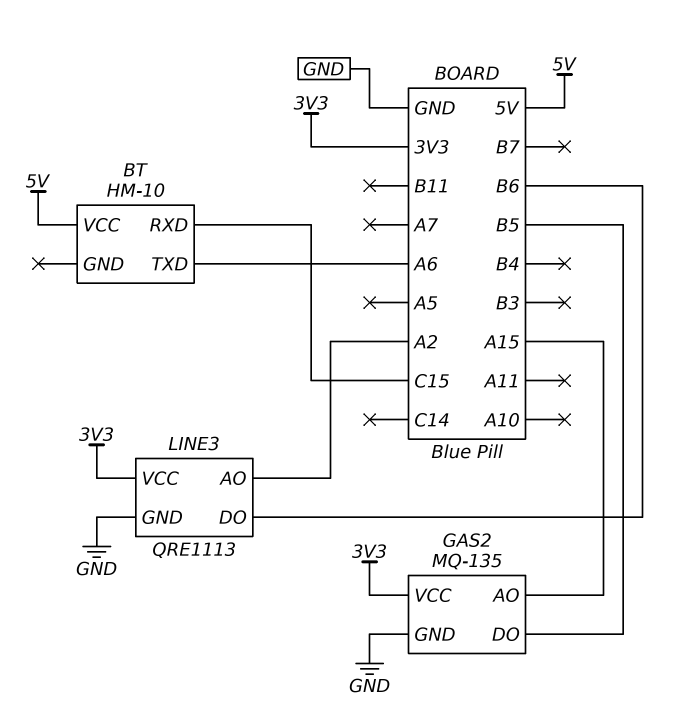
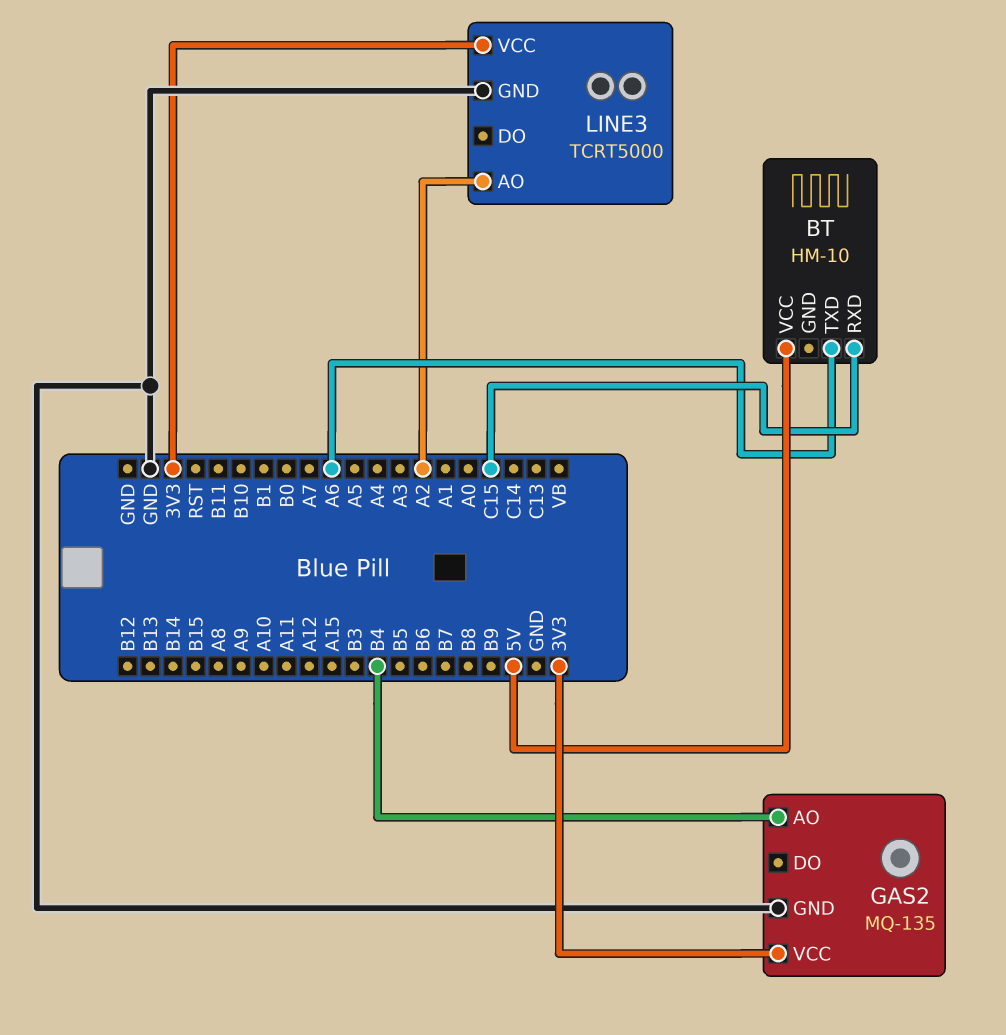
GAS2 pin AO: A15 -> B4
GAS2 pin DO: B5 -> none
LINE3: QRE1113 -> TCRT5000
LINE3 pin DO: B6 -> none

